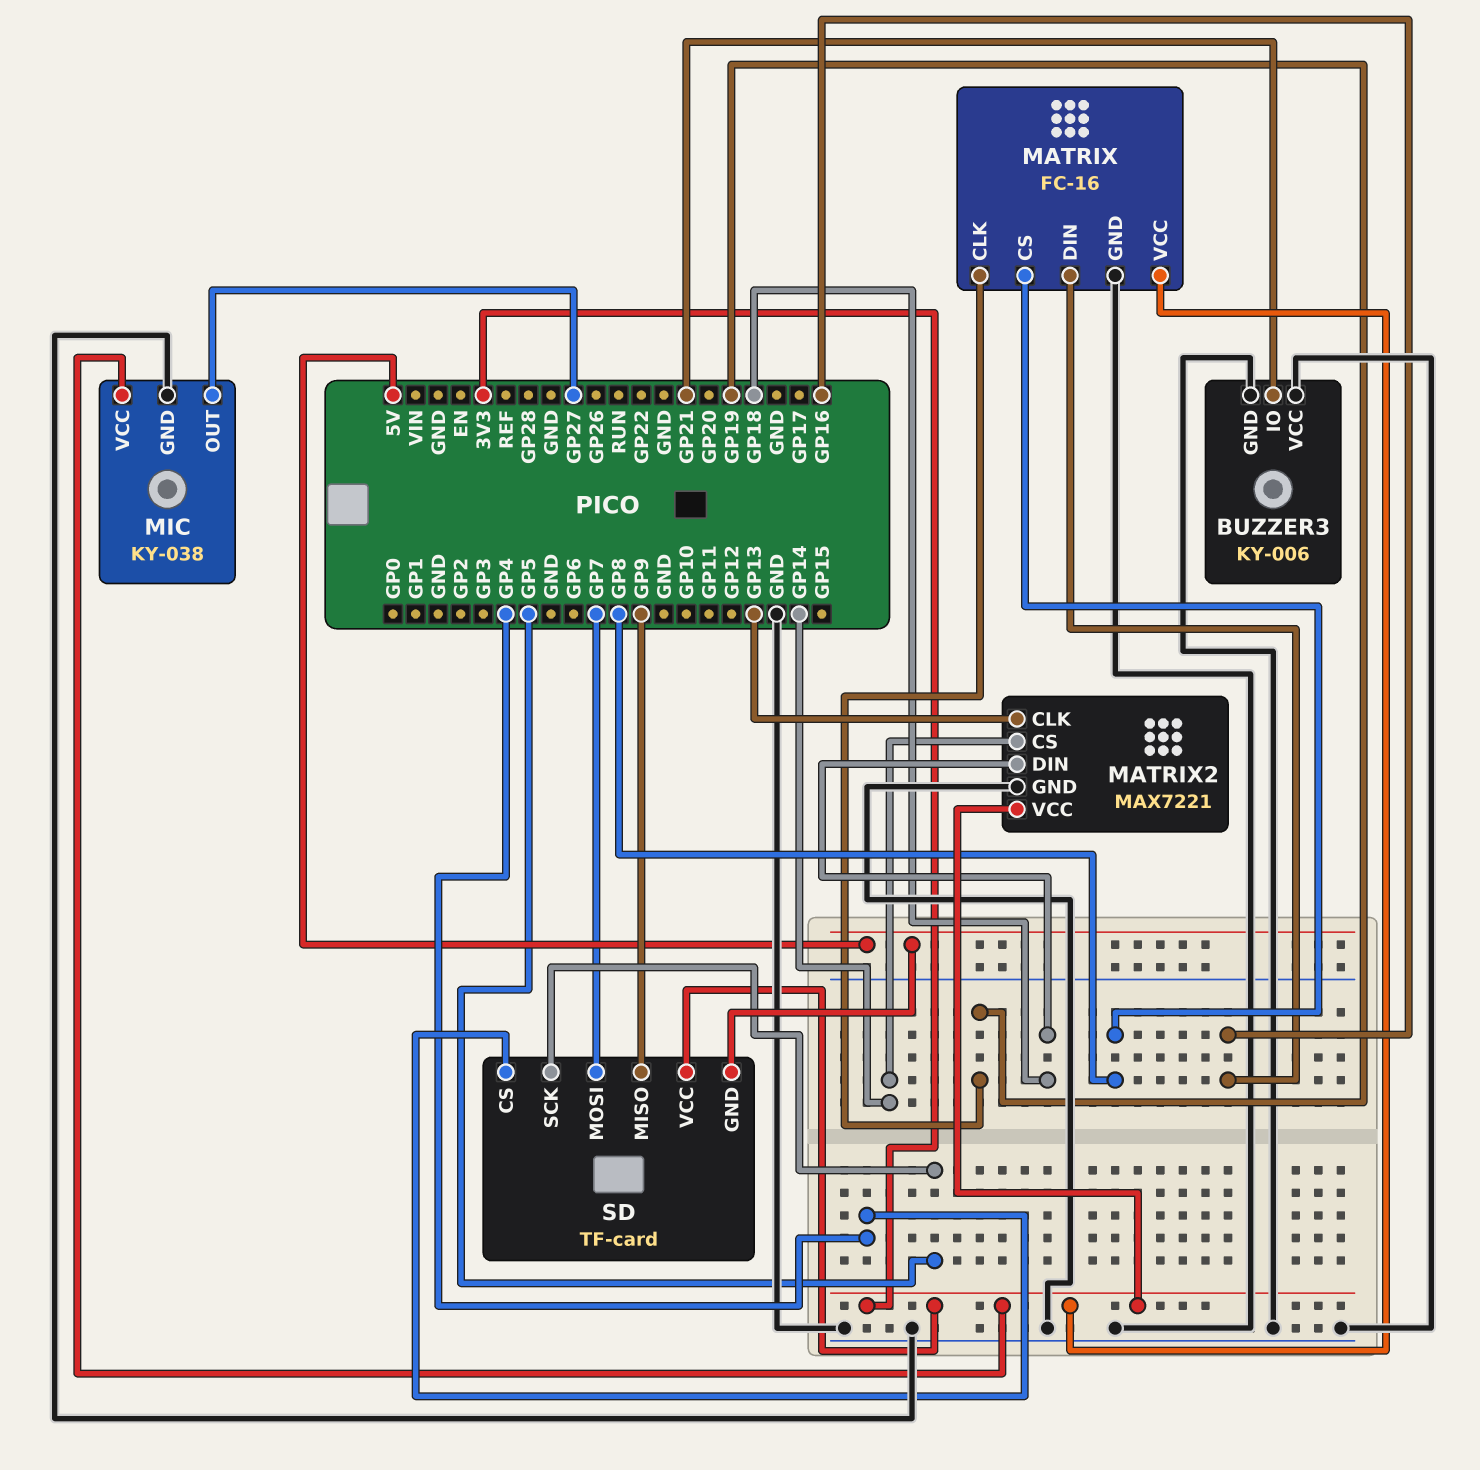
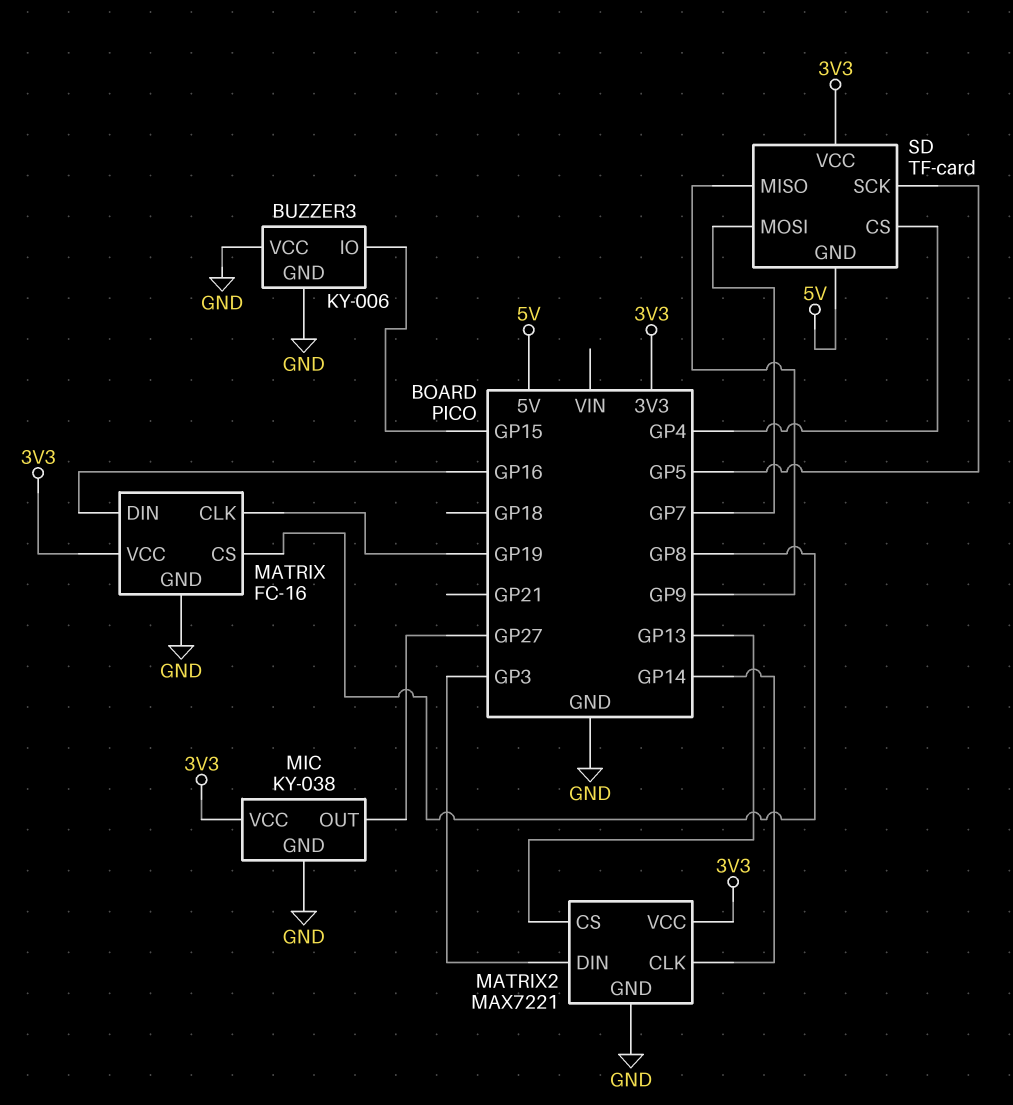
BUZZER3 pin IO: GP21 -> GP15
MATRIX2 pin CLK: GP13 -> GP14
MATRIX2 pin CS: GP14 -> GP13
MATRIX2 pin DIN: GP18 -> GP3

